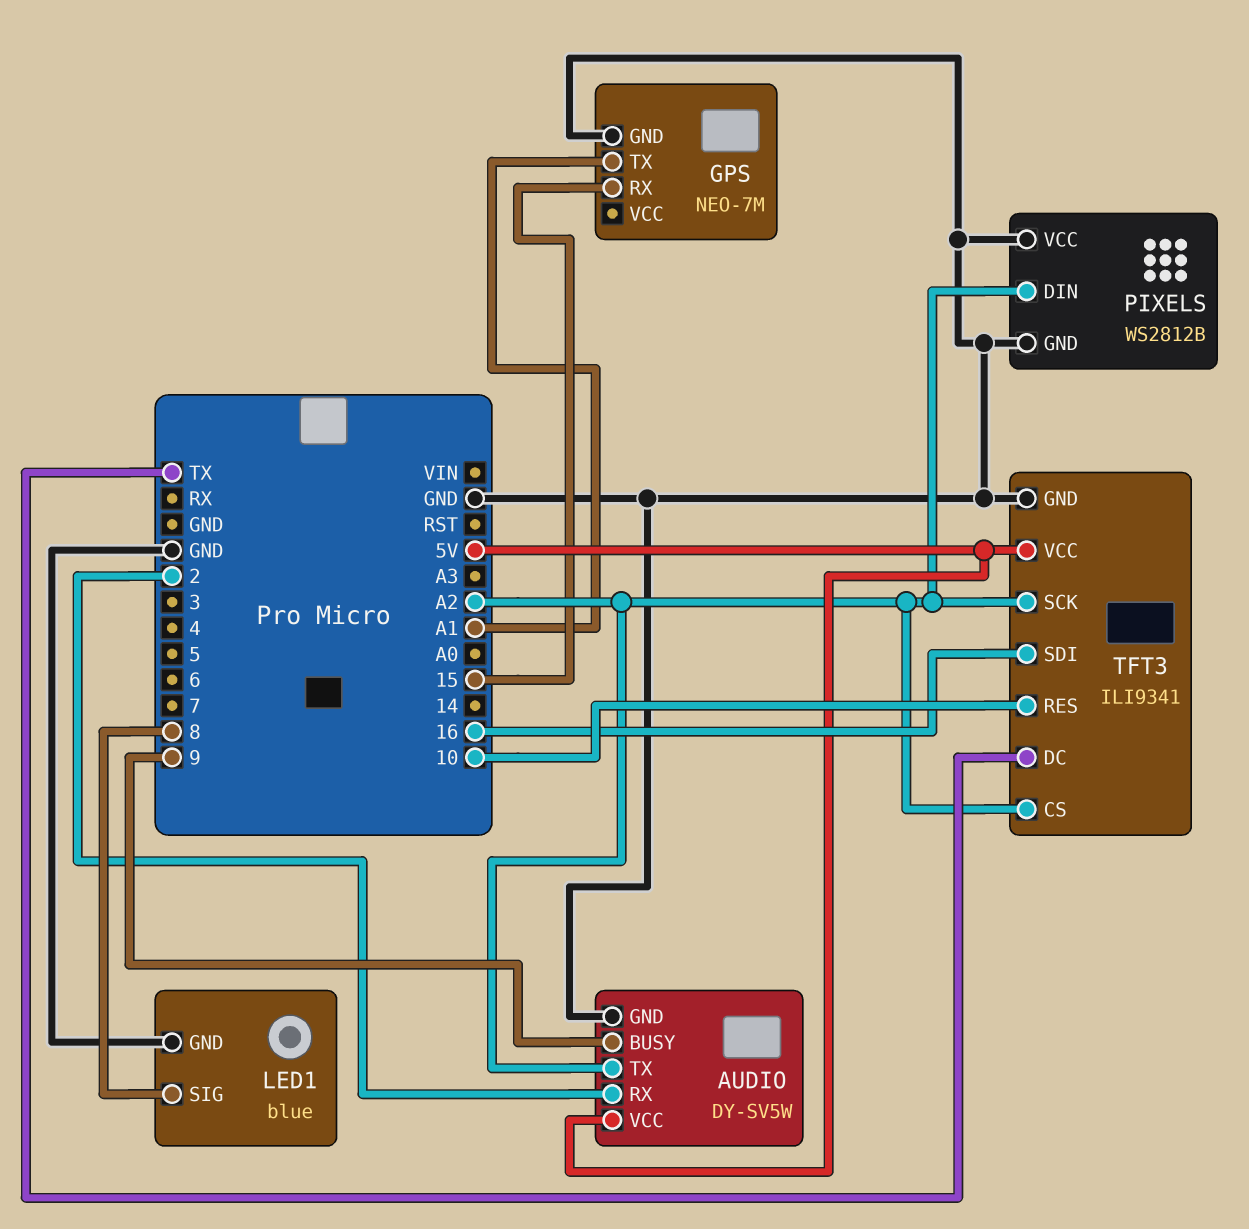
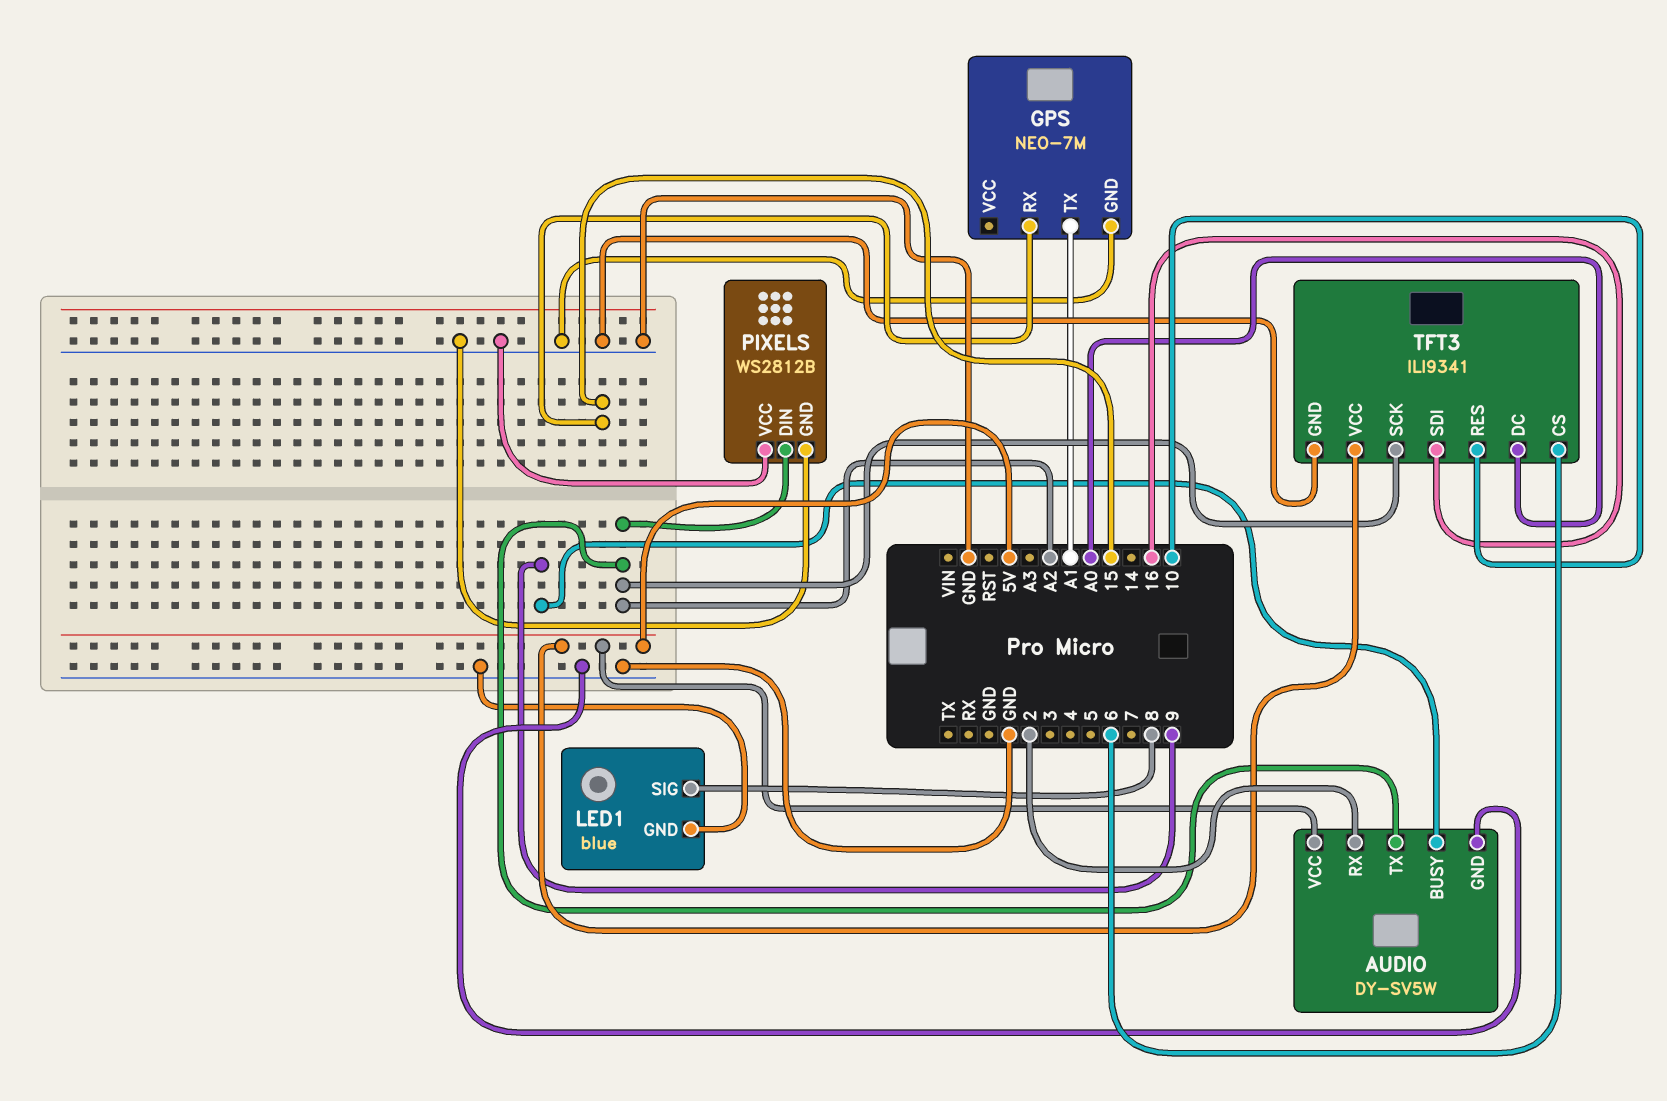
TFT3 pin CS: A2 -> 6
TFT3 pin DC: TX -> A0

